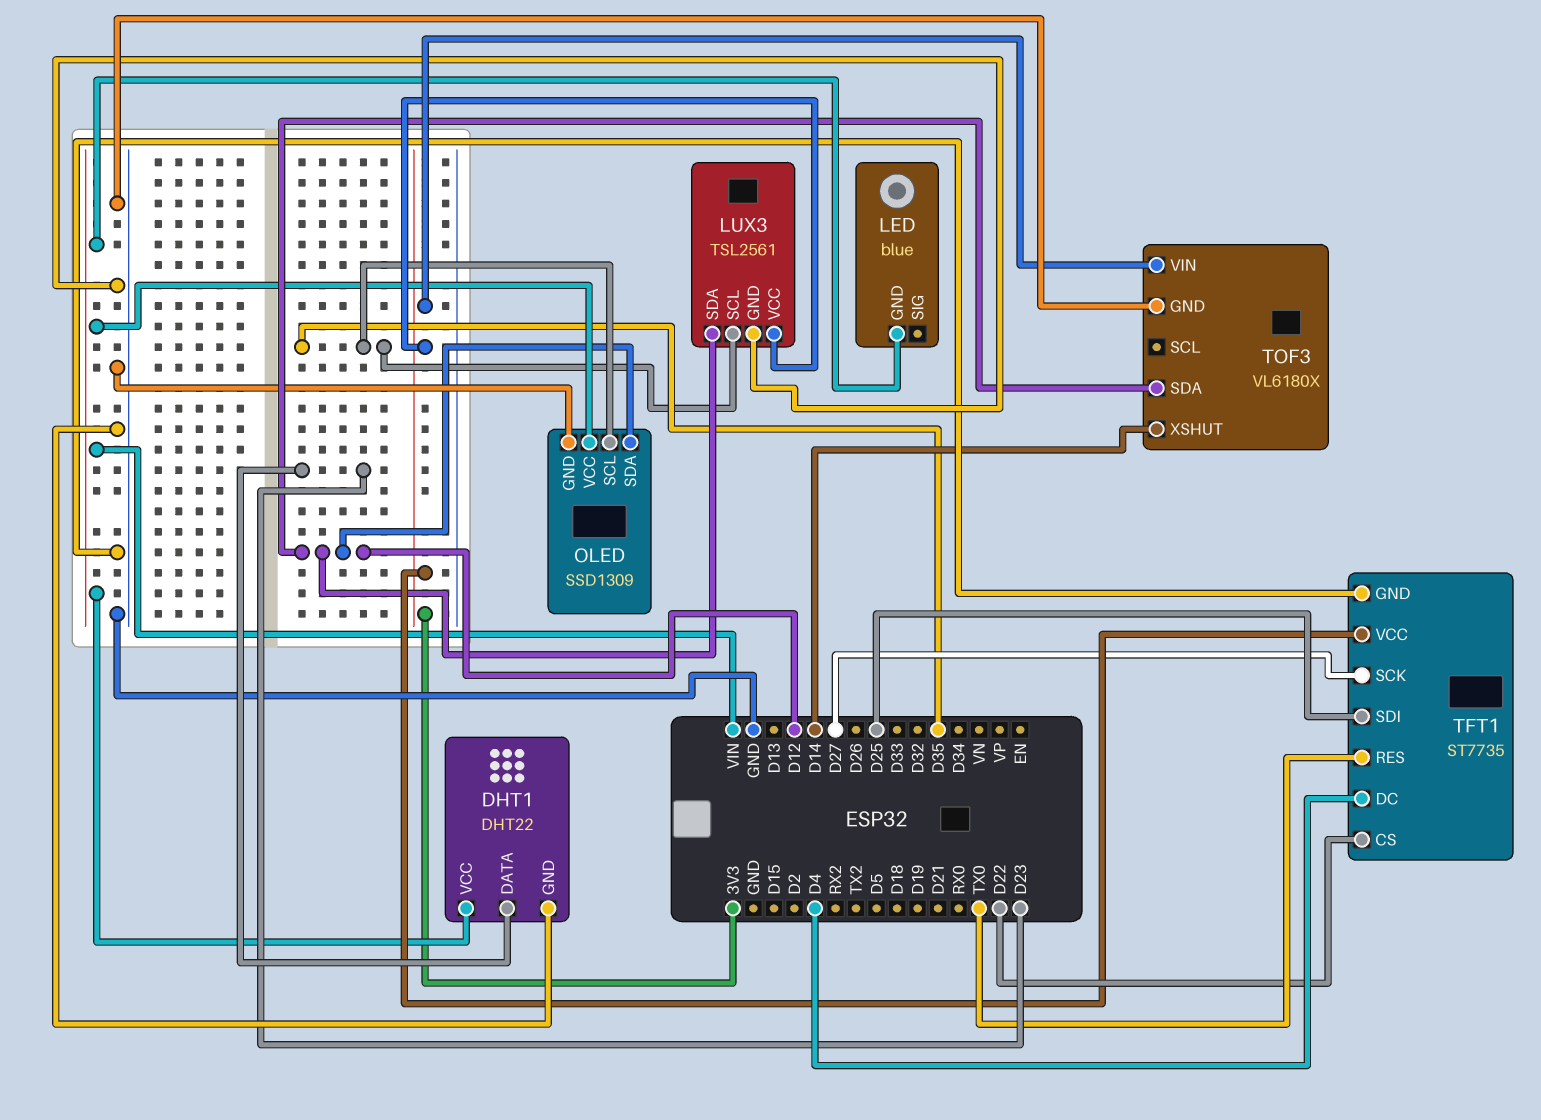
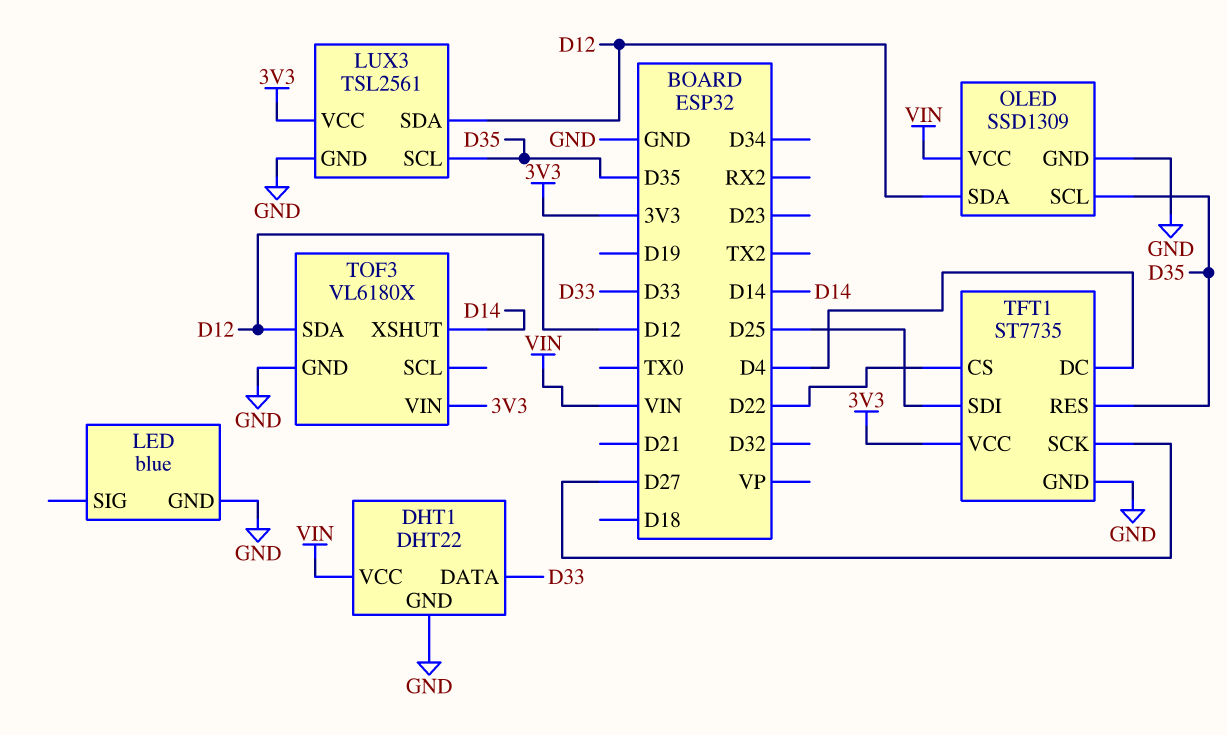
DHT1 pin DATA: D23 -> D33
LED pin GND: VIN -> GND
TFT1 pin RES: TX0 -> D35

